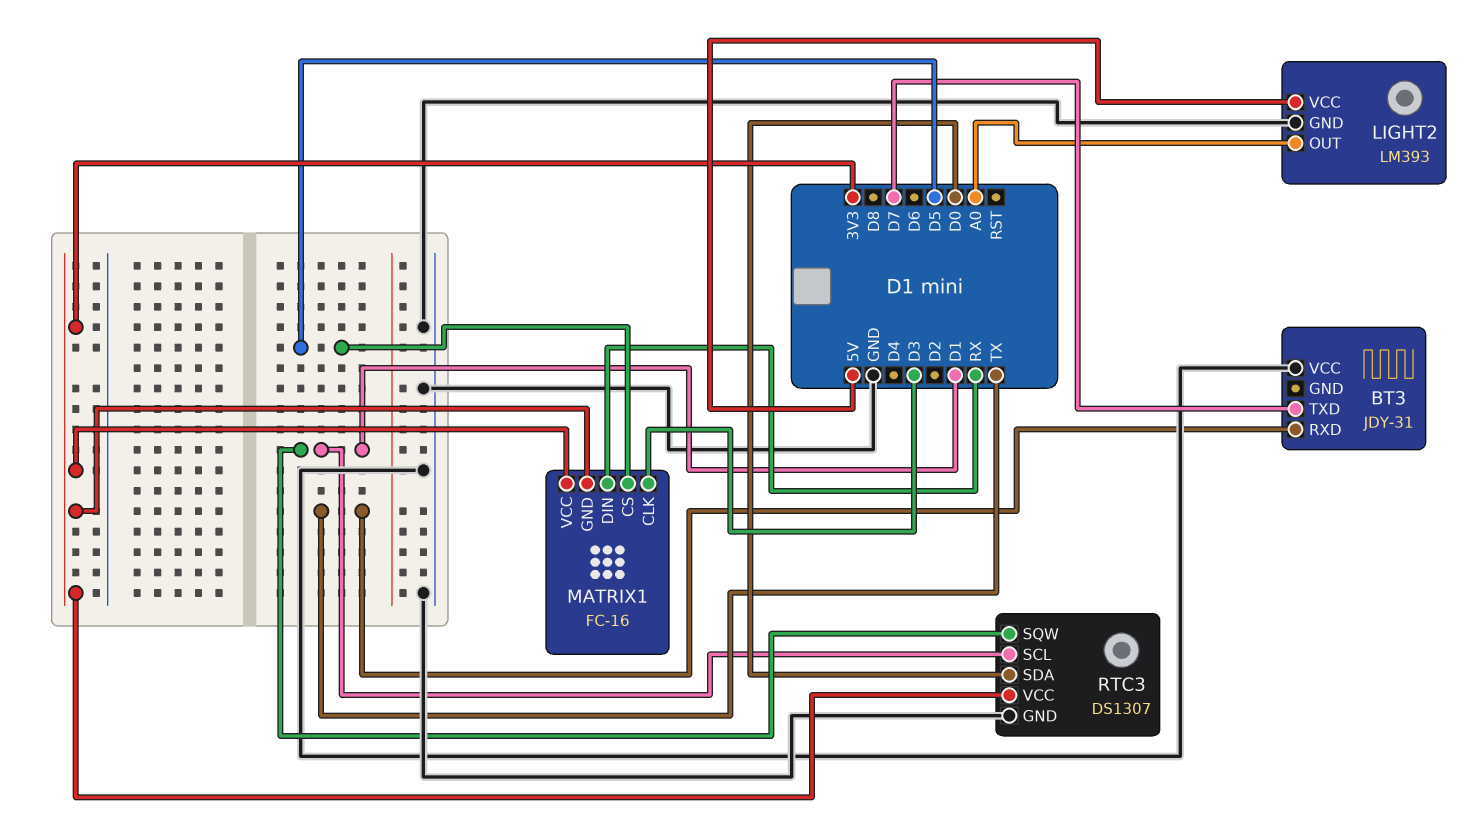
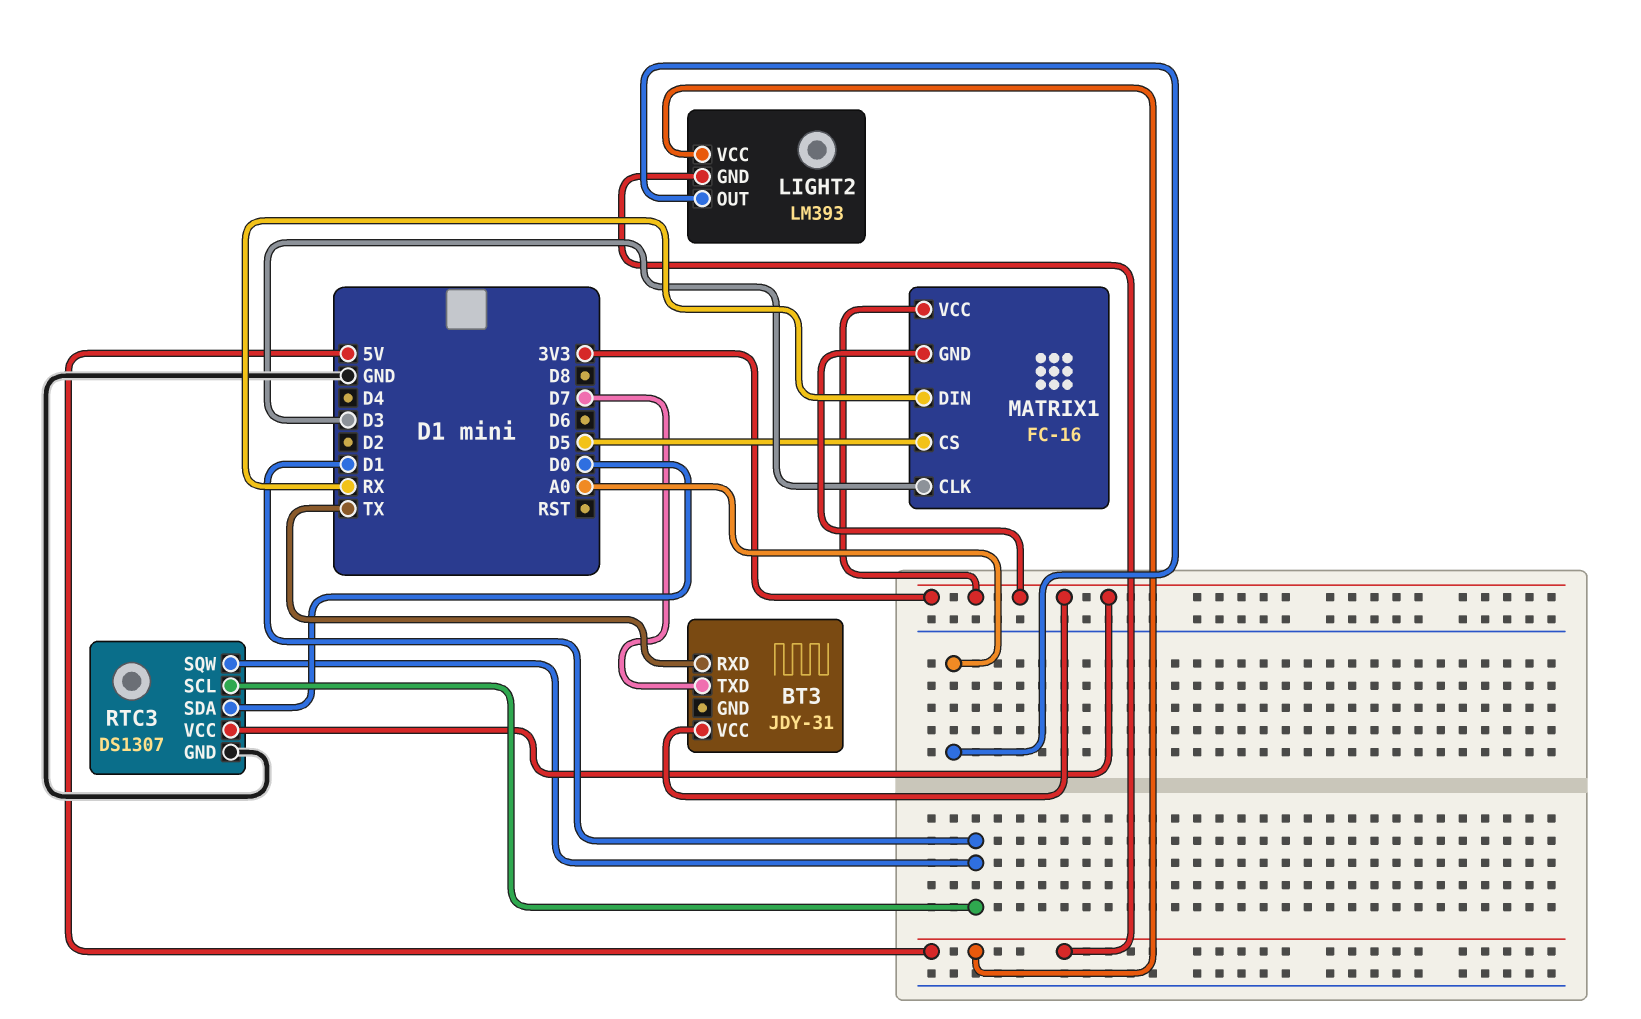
BT3 pin VCC: GND -> 3V3
LIGHT2 pin GND: GND -> 5V

